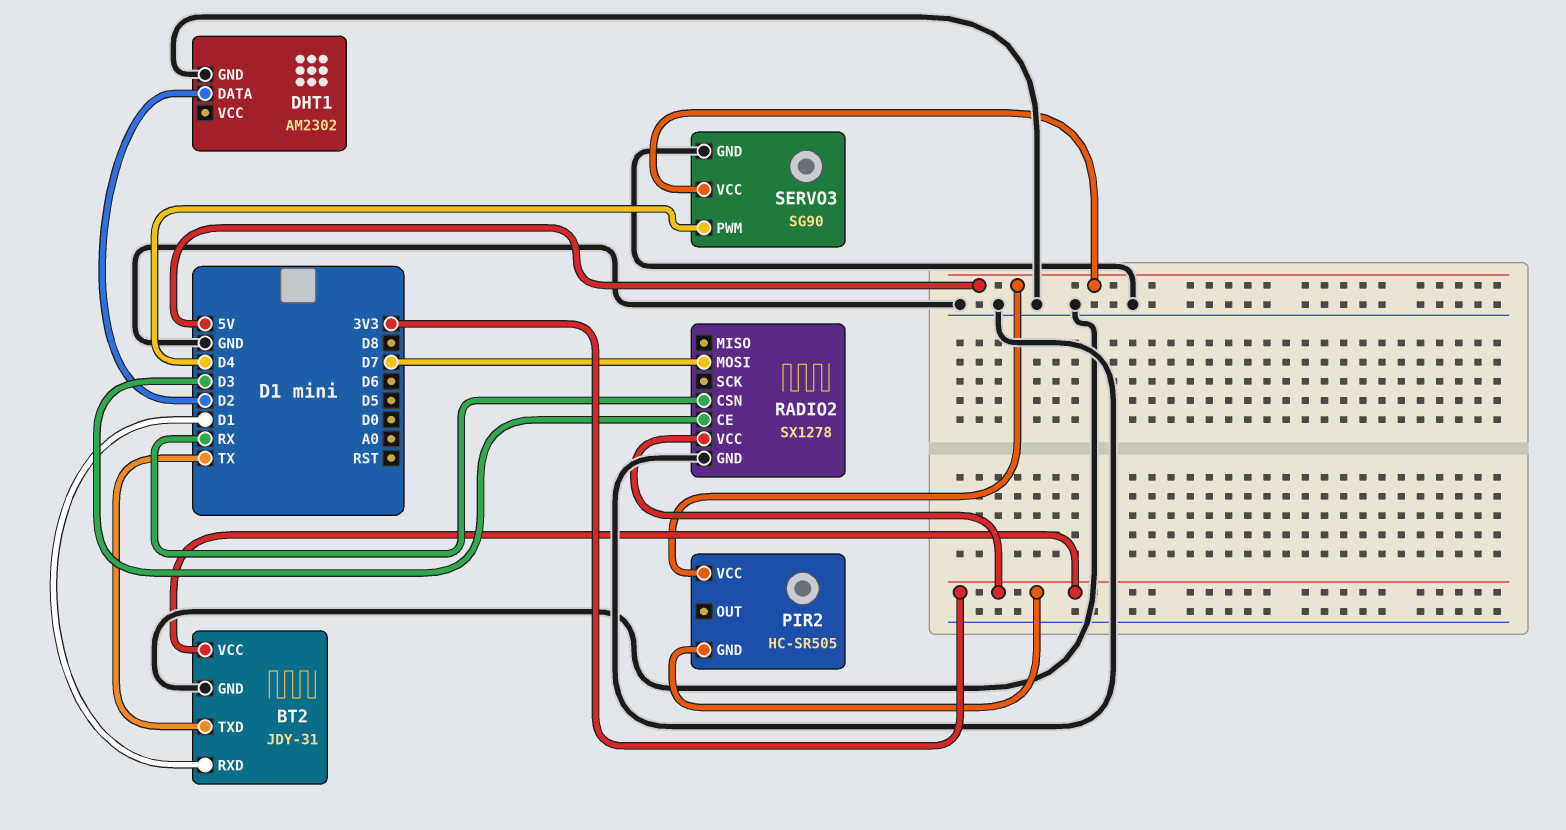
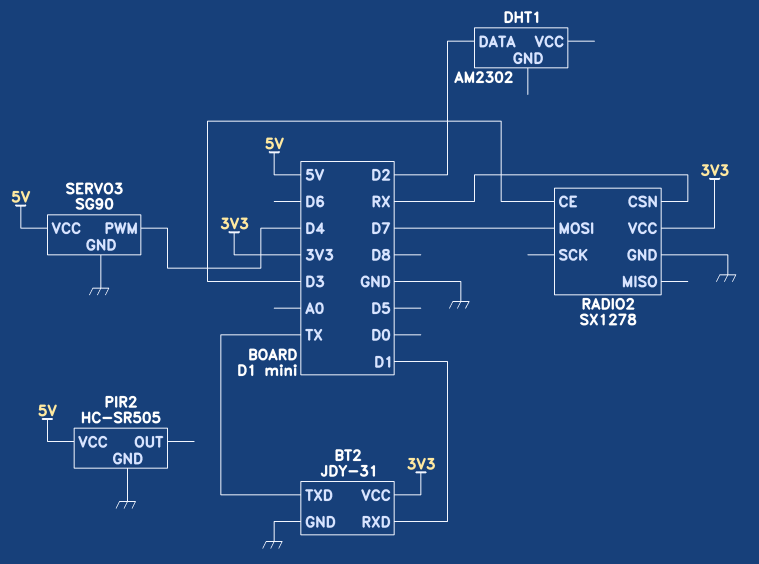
DHT1 pin GND: GND -> none
PIR2 pin GND: 3V3 -> GND

